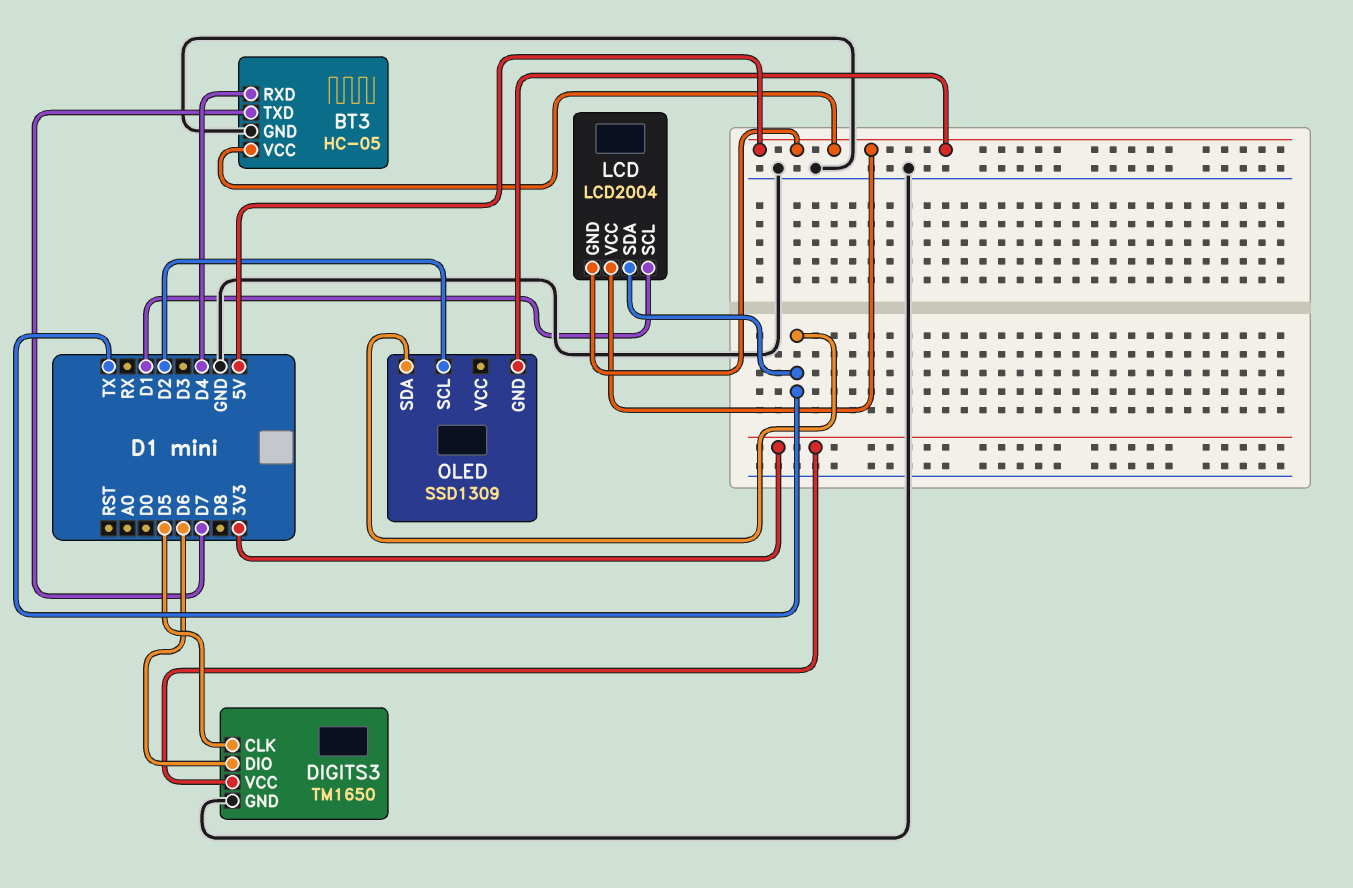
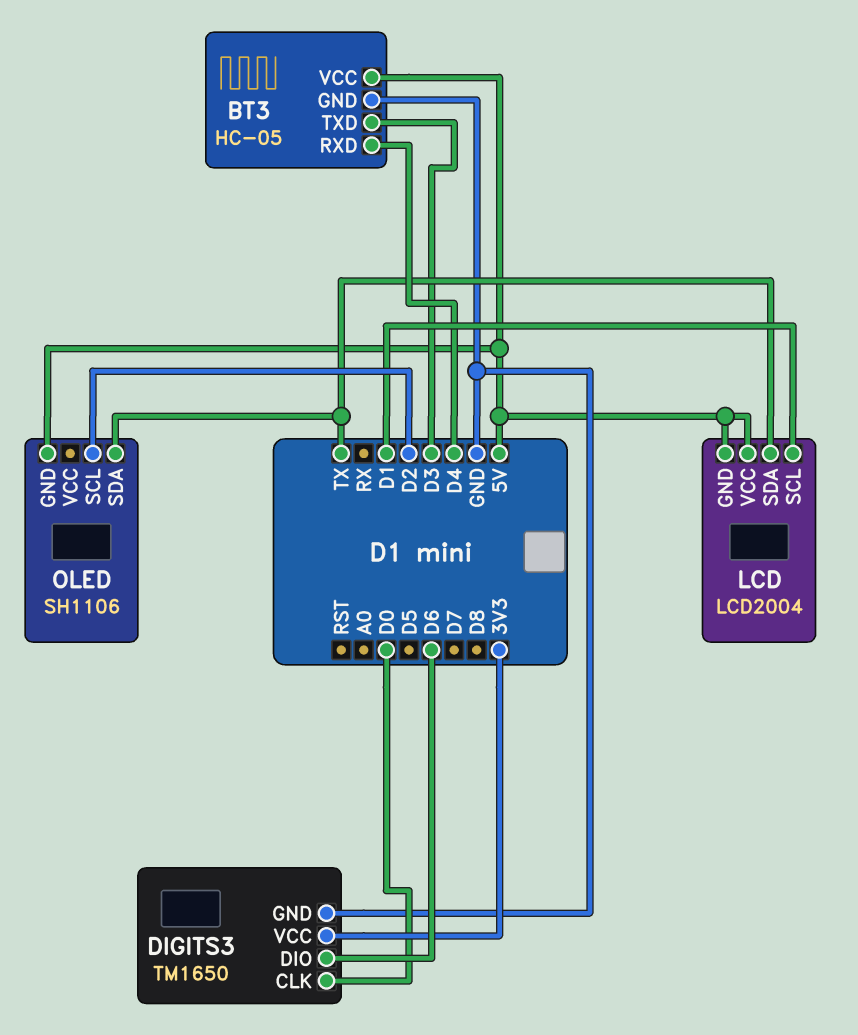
BT3 pin TXD: D7 -> D3
DIGITS3 pin CLK: D5 -> D0
OLED: SSD1309 -> SH1106

